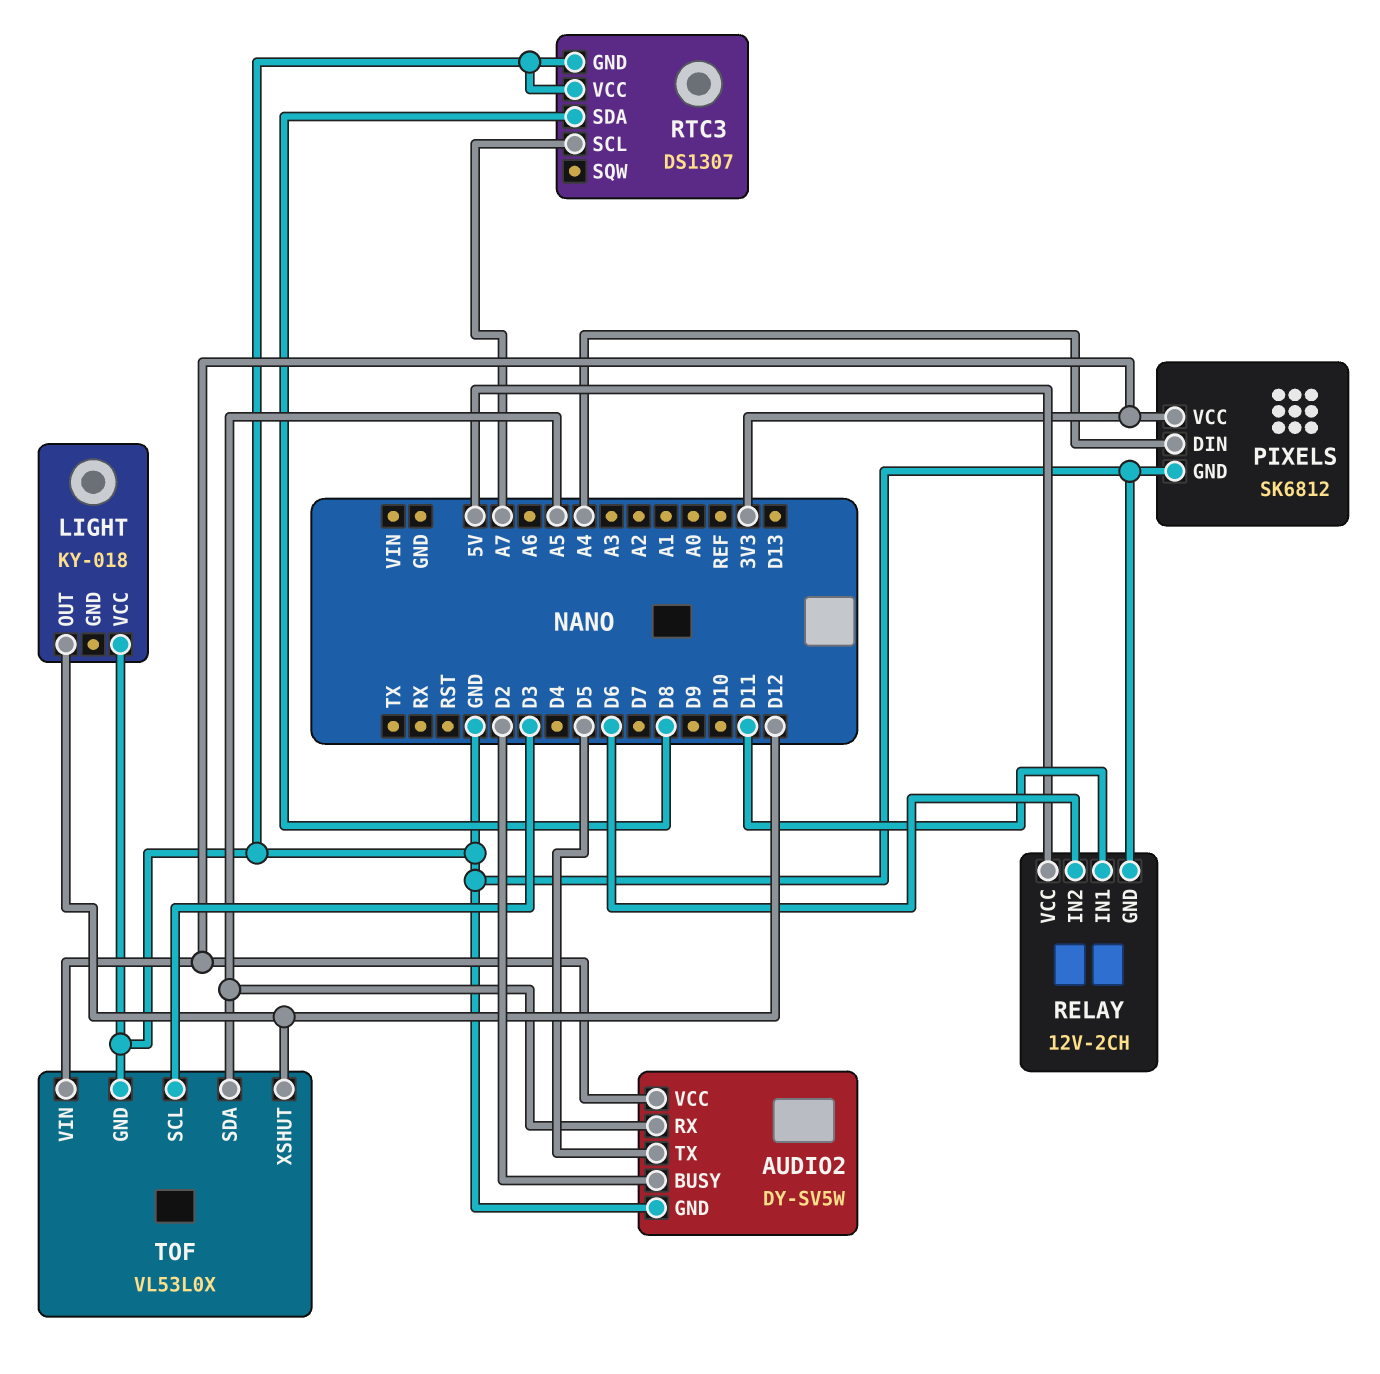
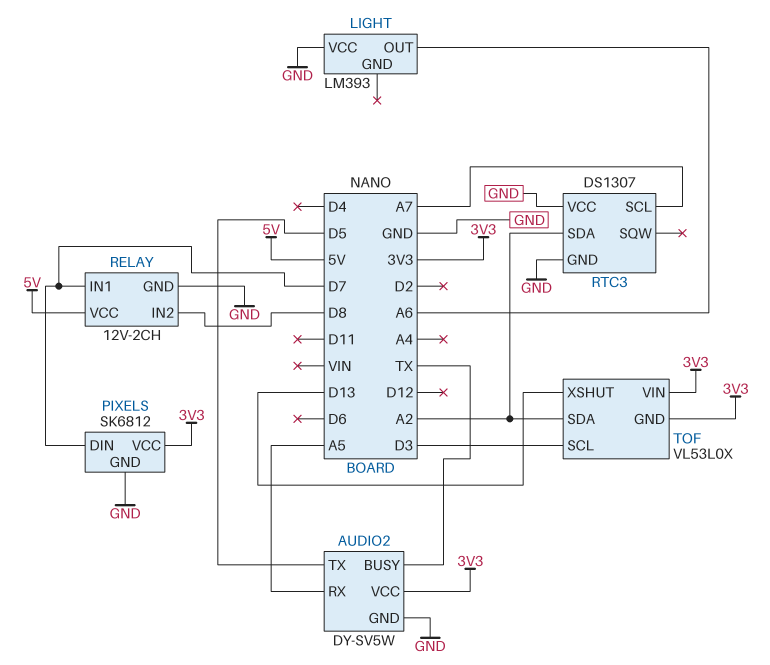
AUDIO2 pin BUSY: D2 -> TX
LIGHT: KY-018 -> LM393
LIGHT pin OUT: D12 -> A6
PIXELS pin DIN: A4 -> D7
RELAY pin IN1: D11 -> D7
RELAY pin IN2: D6 -> D8
RTC3 pin SDA: D8 -> A2
TOF pin GND: GND -> 3V3
TOF pin SDA: A5 -> A2
TOF pin XSHUT: D12 -> D13

